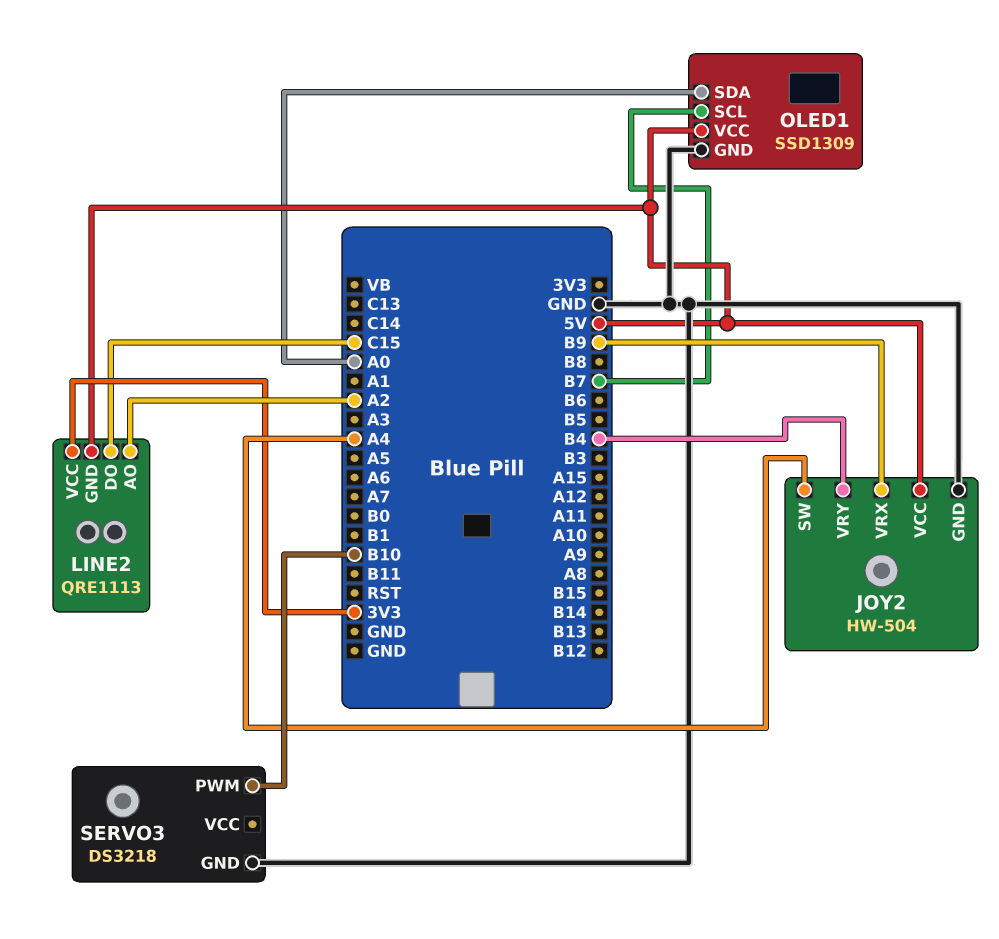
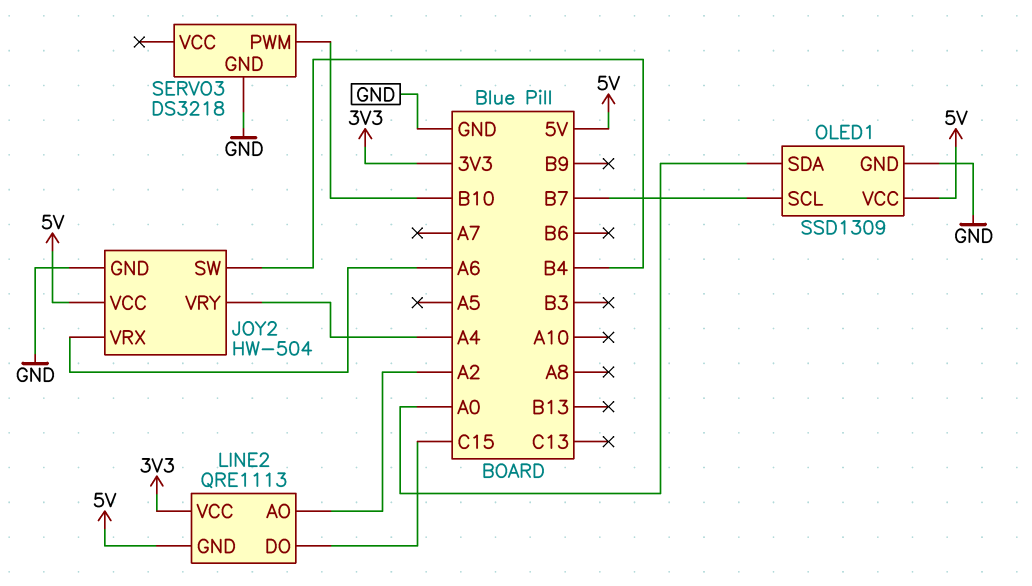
JOY2 pin SW: A4 -> B4
JOY2 pin VRX: B9 -> A6
JOY2 pin VRY: B4 -> A4

